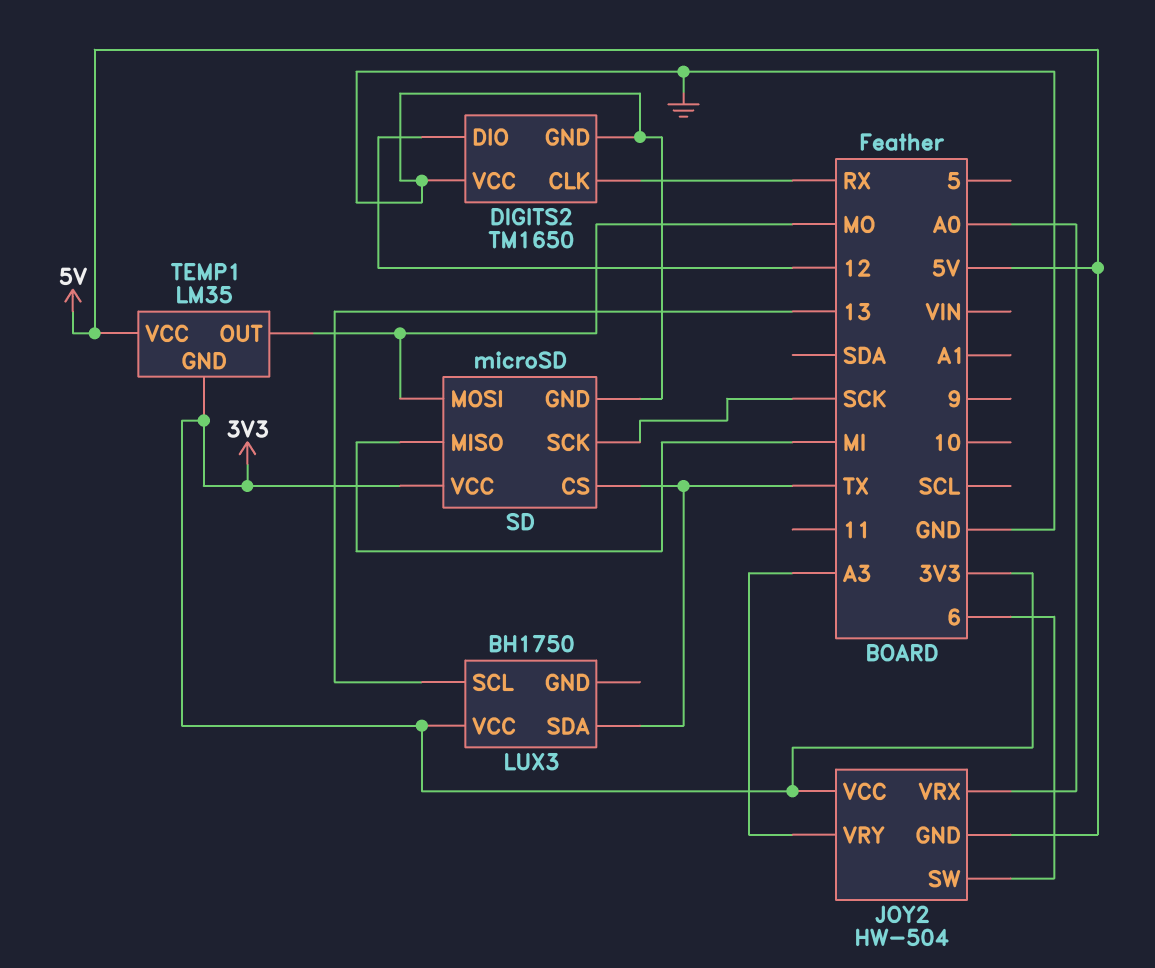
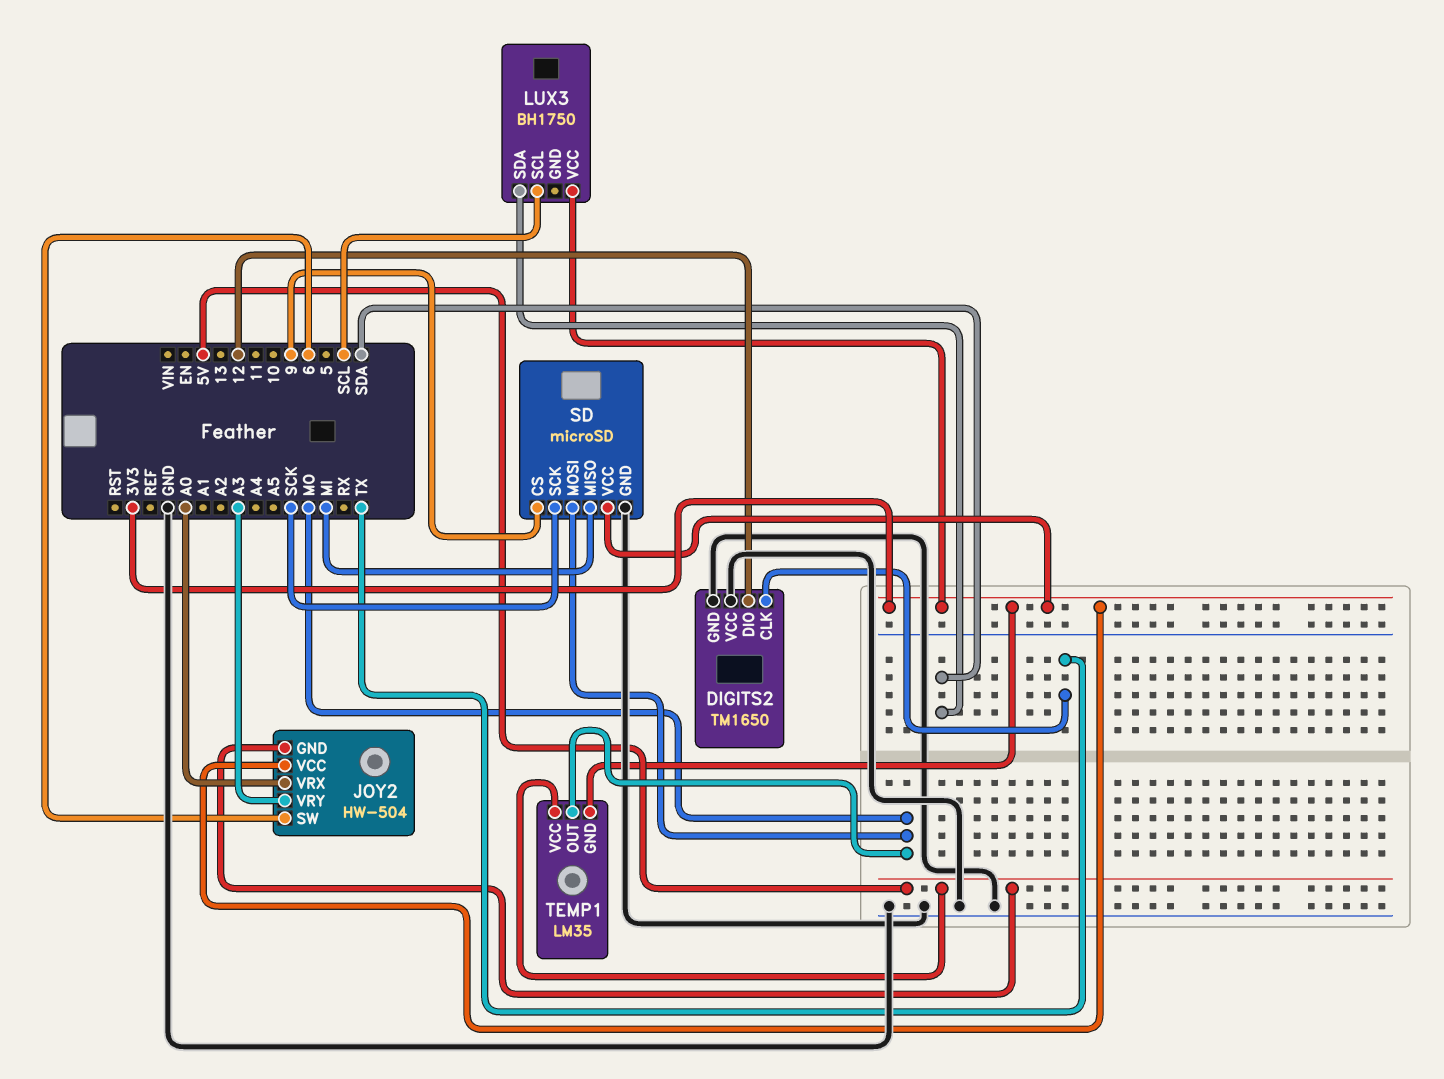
DIGITS2 pin CLK: RX -> TX
LUX3 pin SCL: 13 -> SCL
LUX3 pin SDA: TX -> SDA
SD pin CS: TX -> 9

